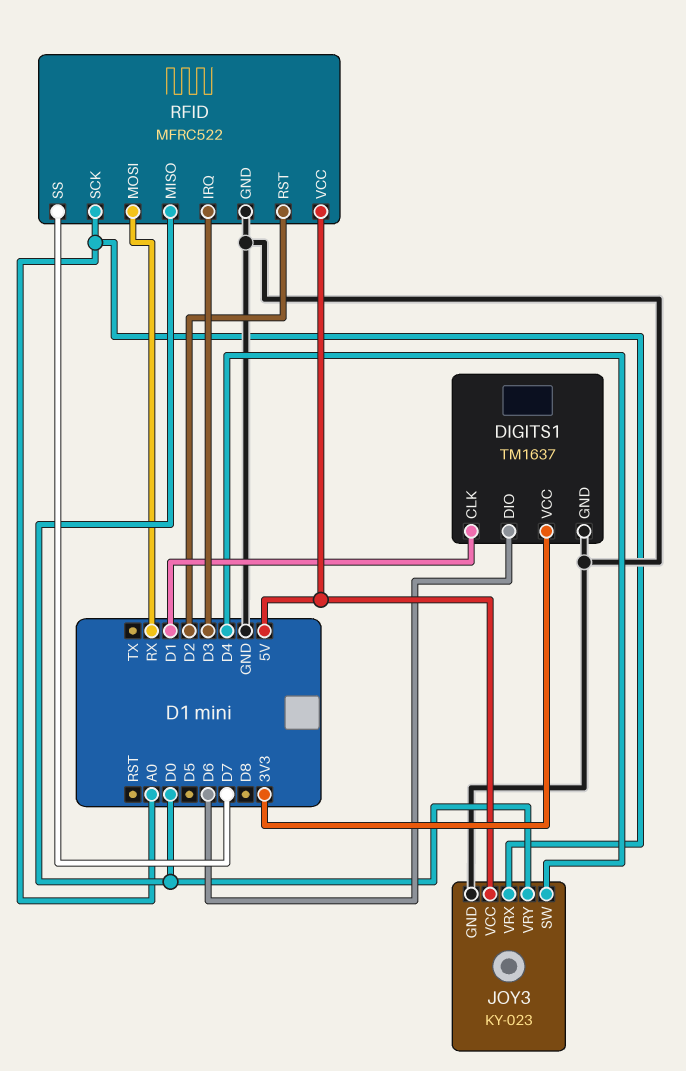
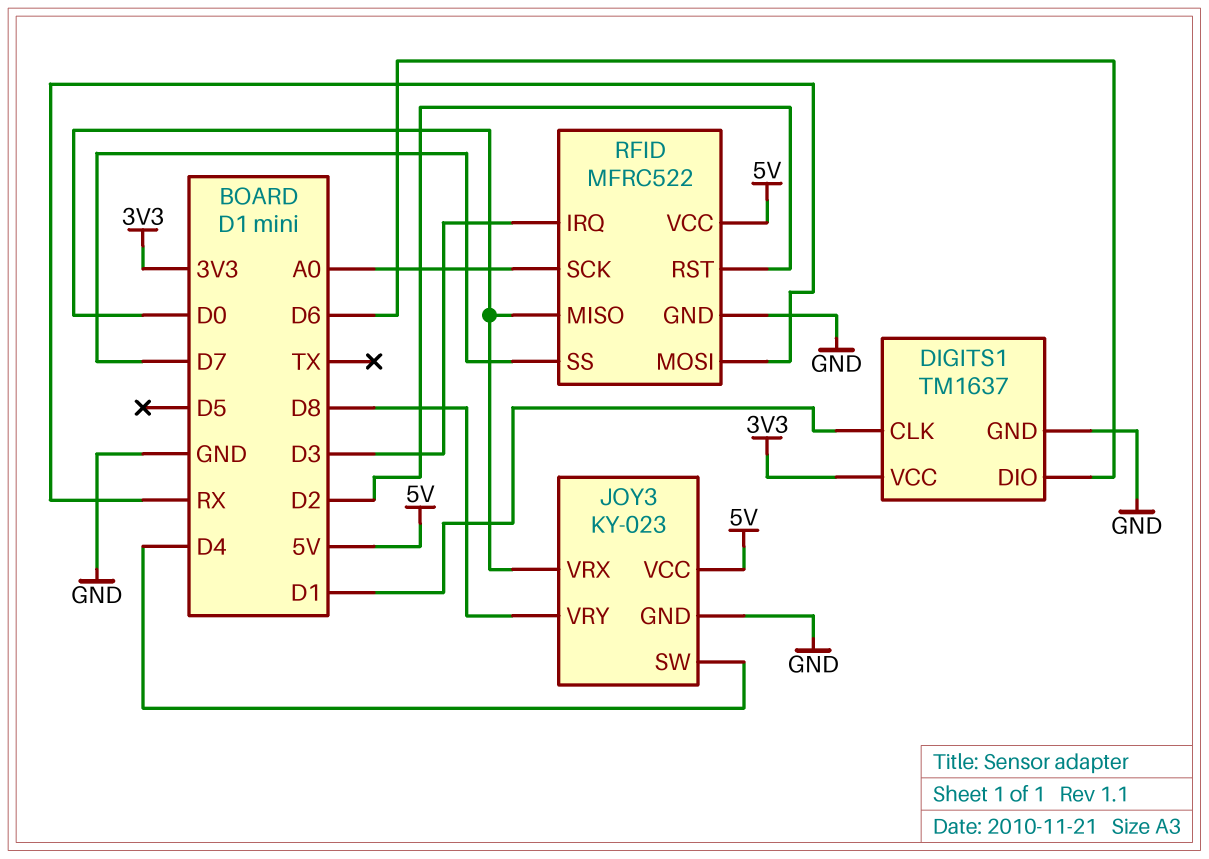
JOY3 pin VRX: A0 -> D0
JOY3 pin VRY: D0 -> D8

